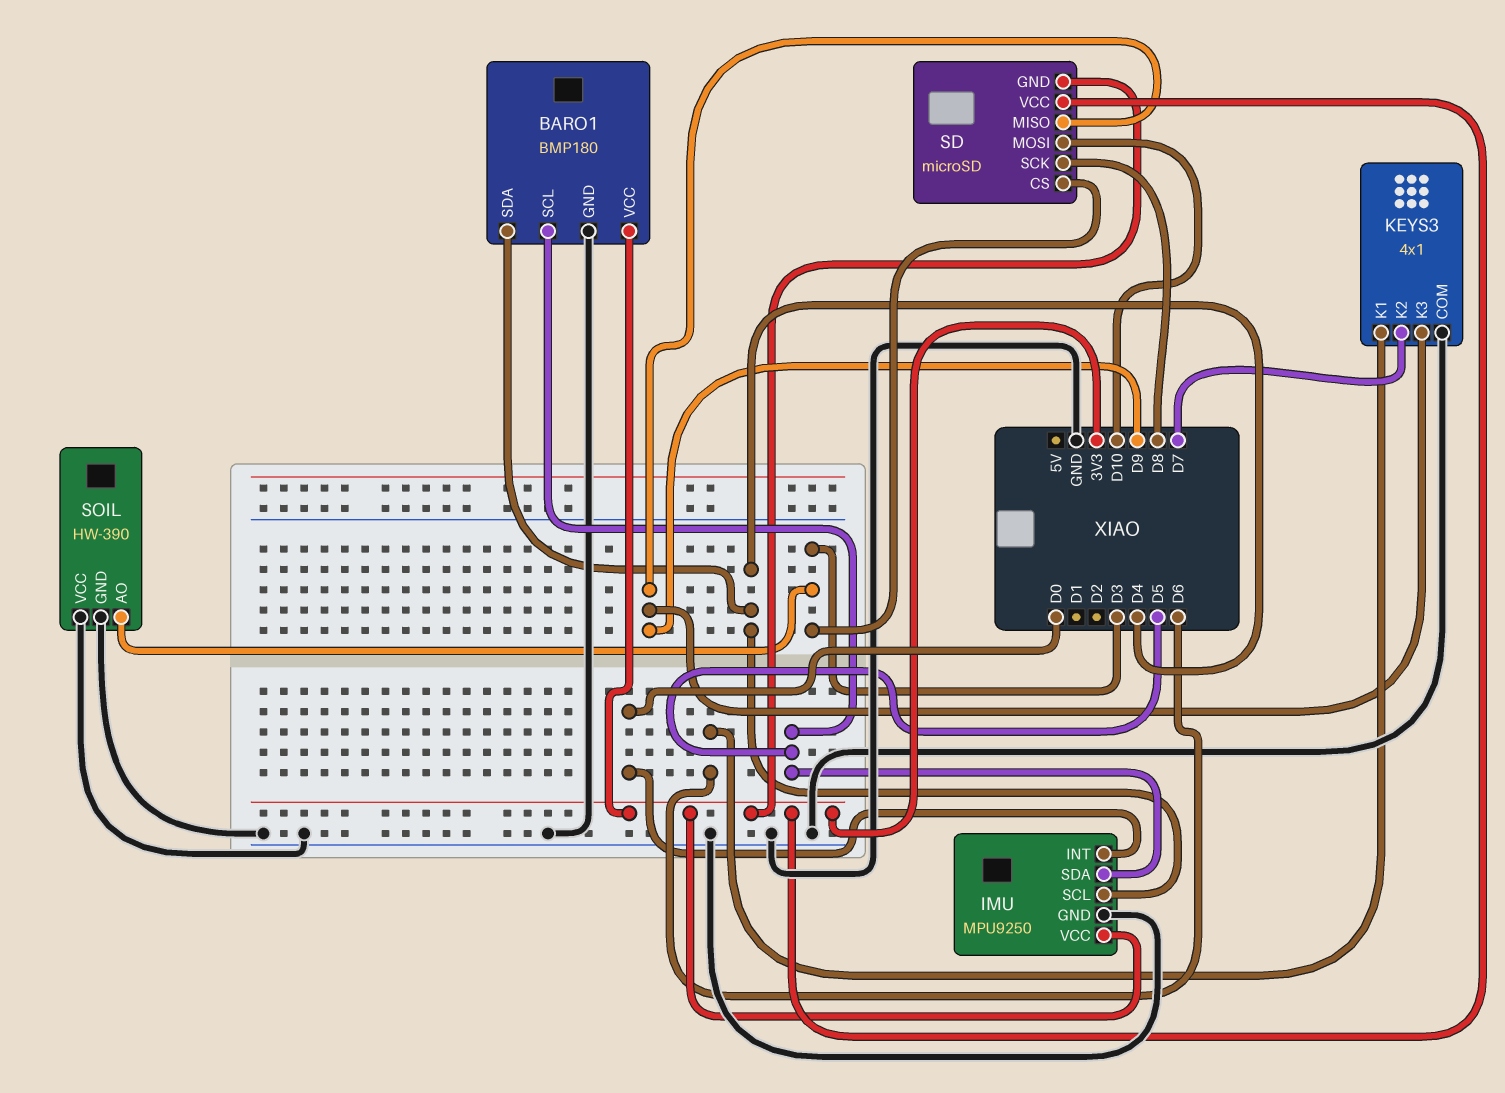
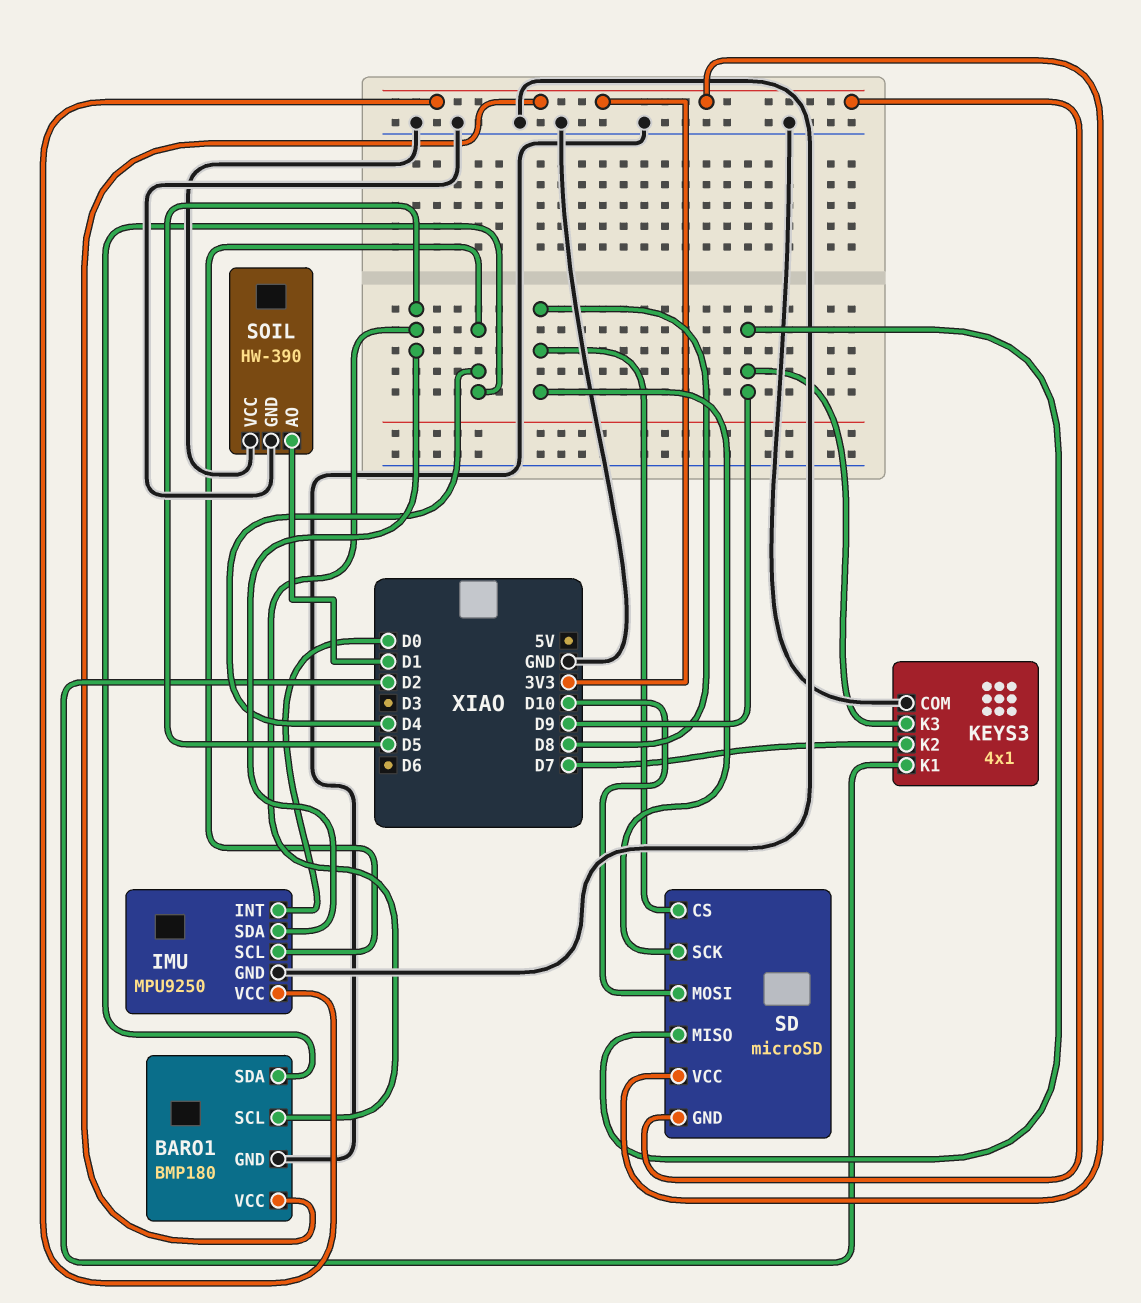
KEYS3 pin K1: D6 -> D2
SD pin CS: D3 -> D8
SOIL pin AO: D3 -> D1

